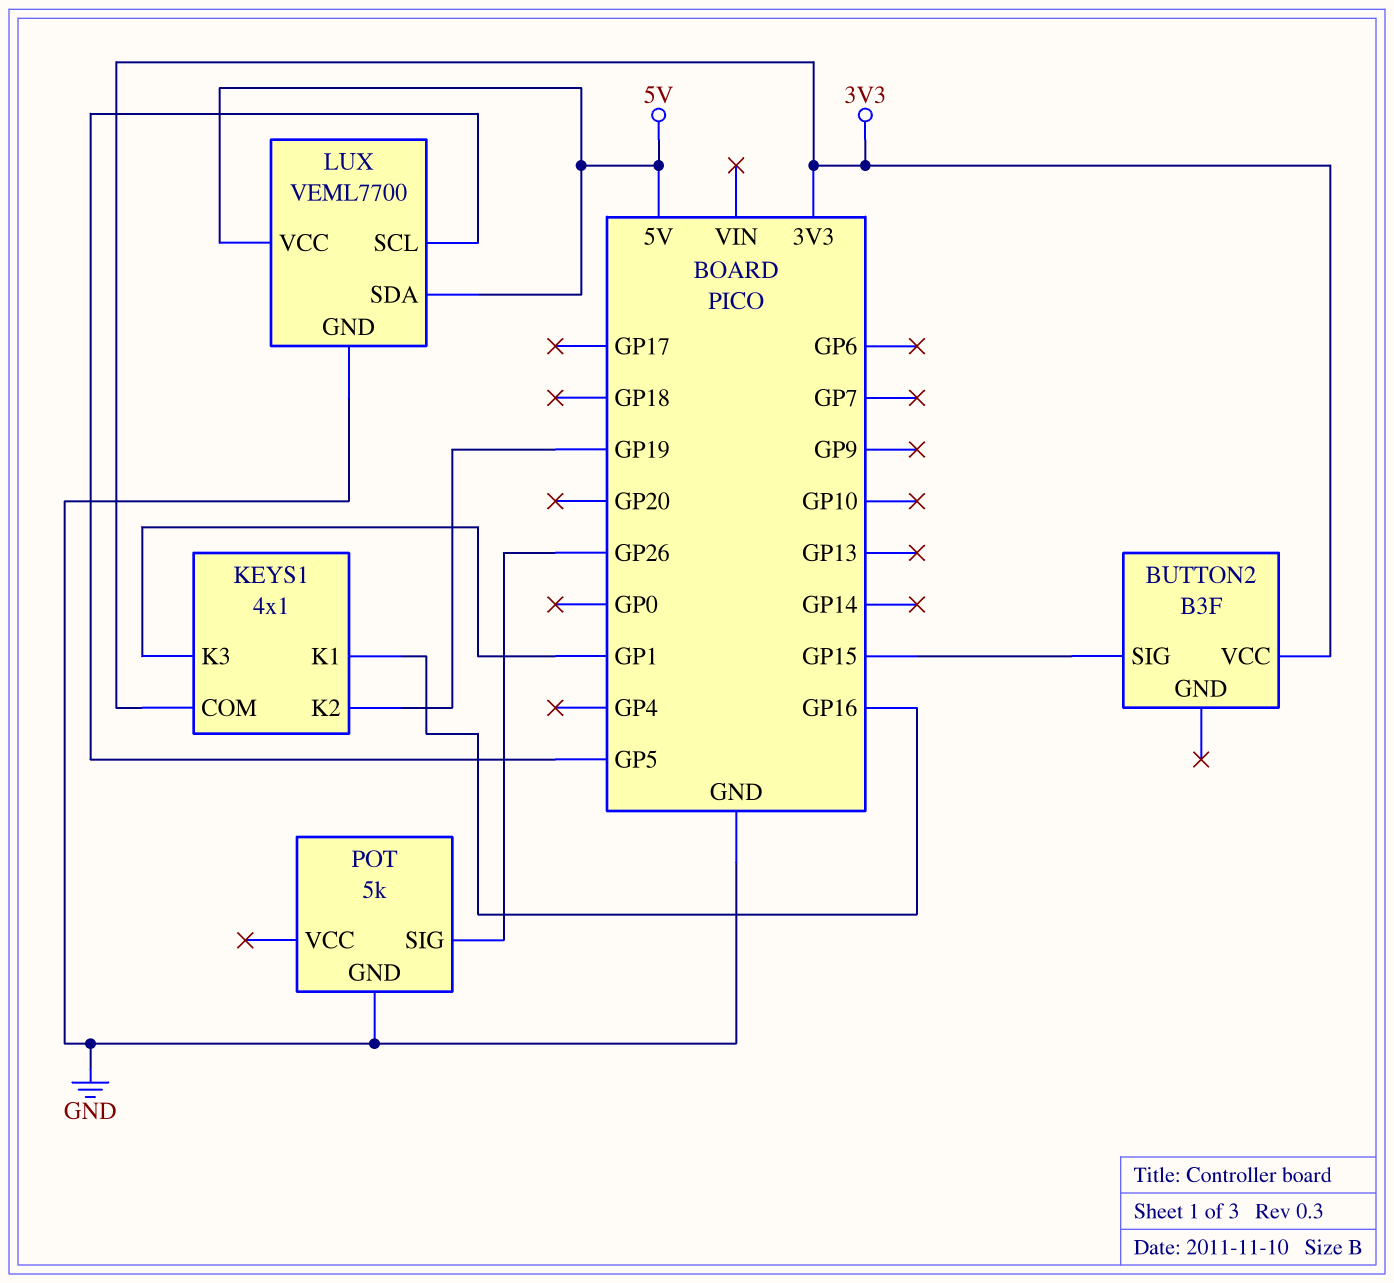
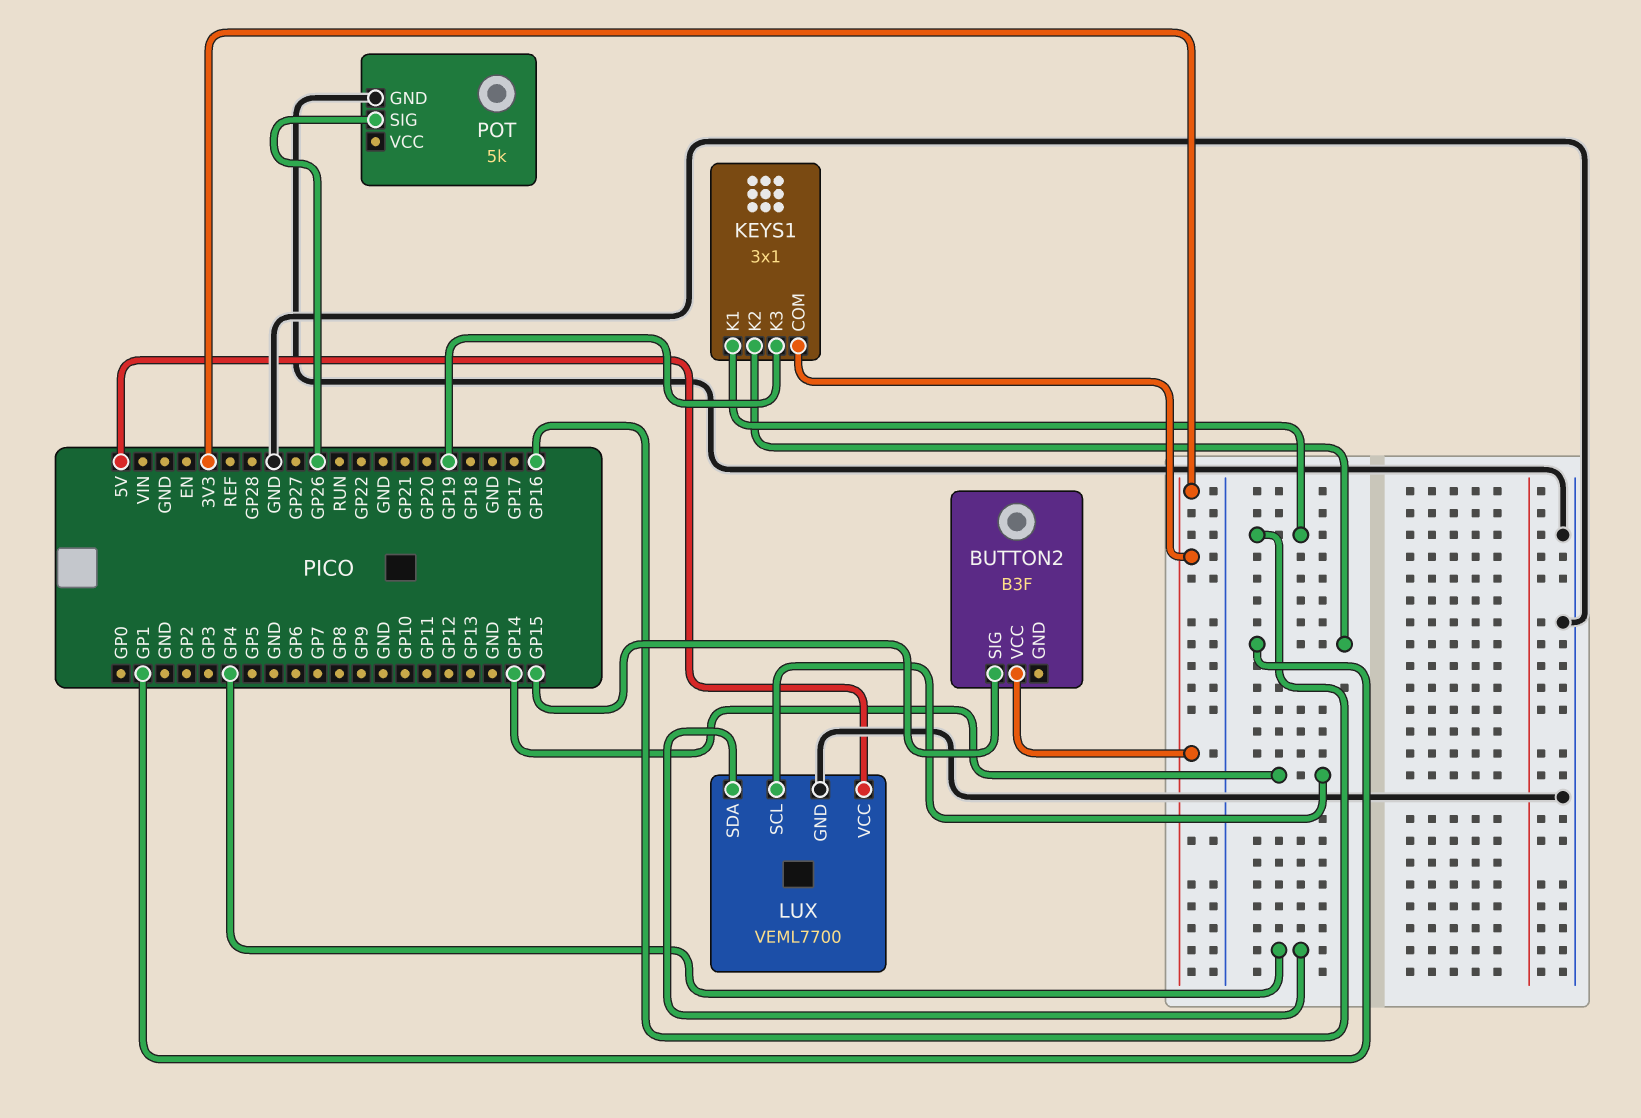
KEYS1: 4x1 -> 3x1
KEYS1 pin K2: GP19 -> GP1
KEYS1 pin K3: GP1 -> GP19
LUX pin SCL: GP5 -> GP14
LUX pin SDA: 5V -> GP4

